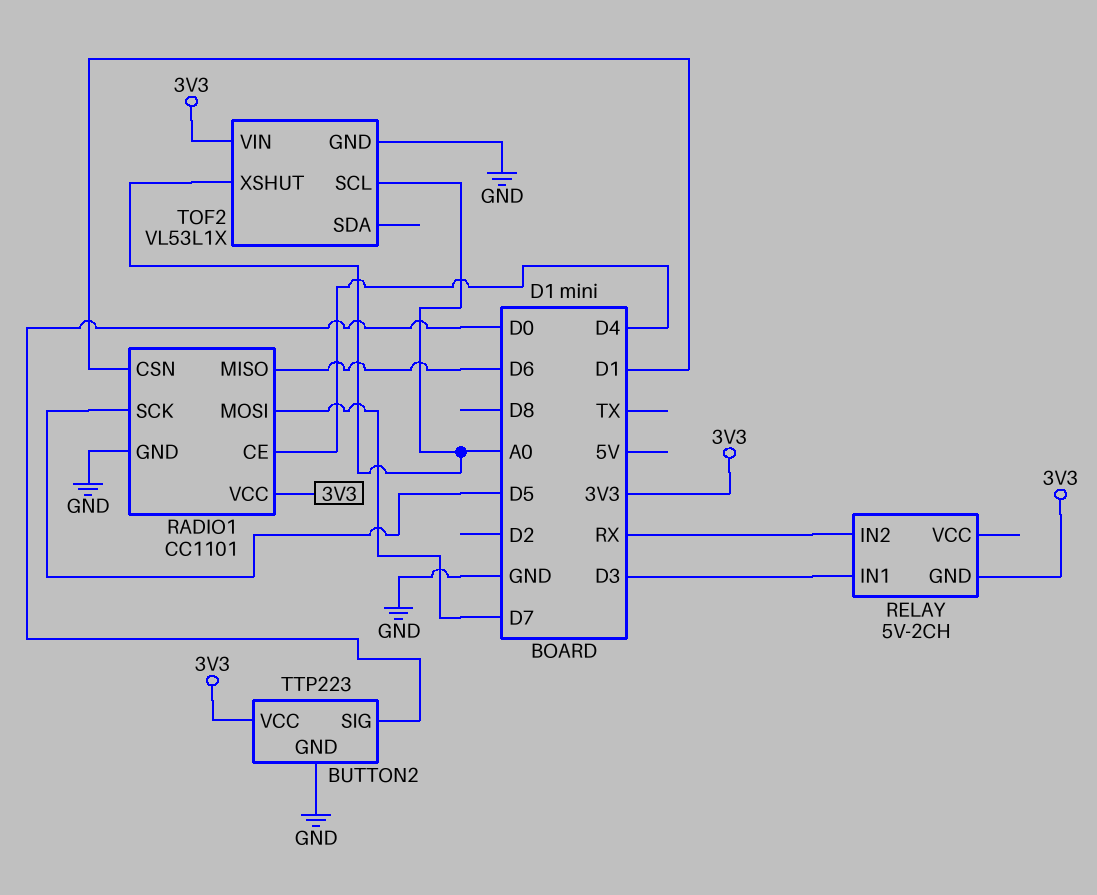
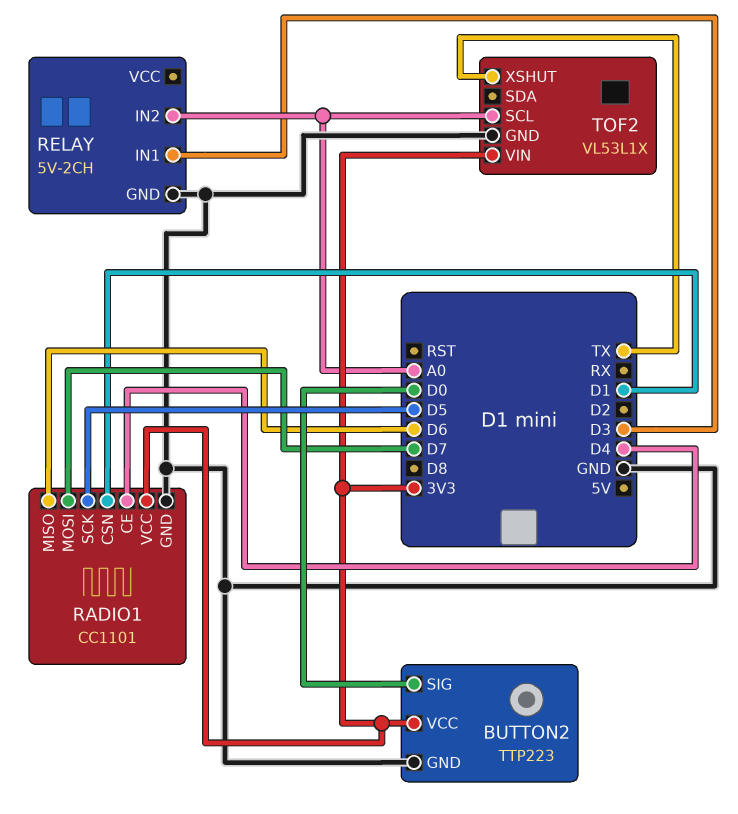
RELAY pin GND: 3V3 -> GND
RELAY pin IN2: RX -> A0
TOF2 pin XSHUT: A0 -> TX

